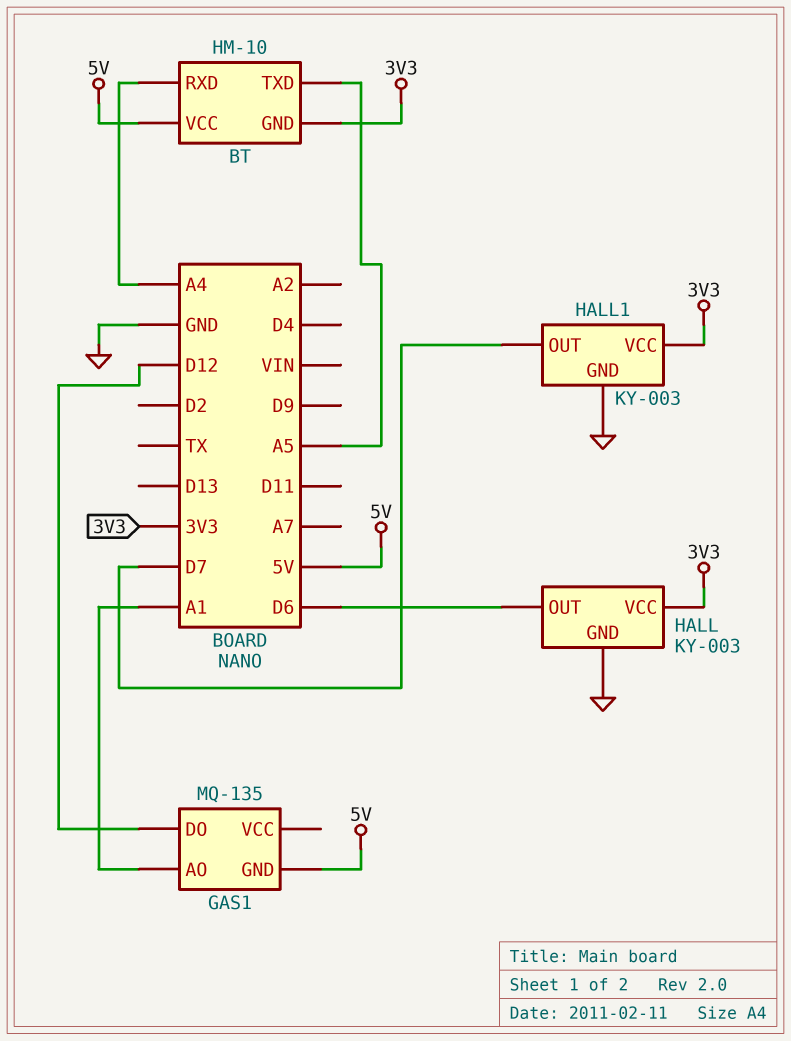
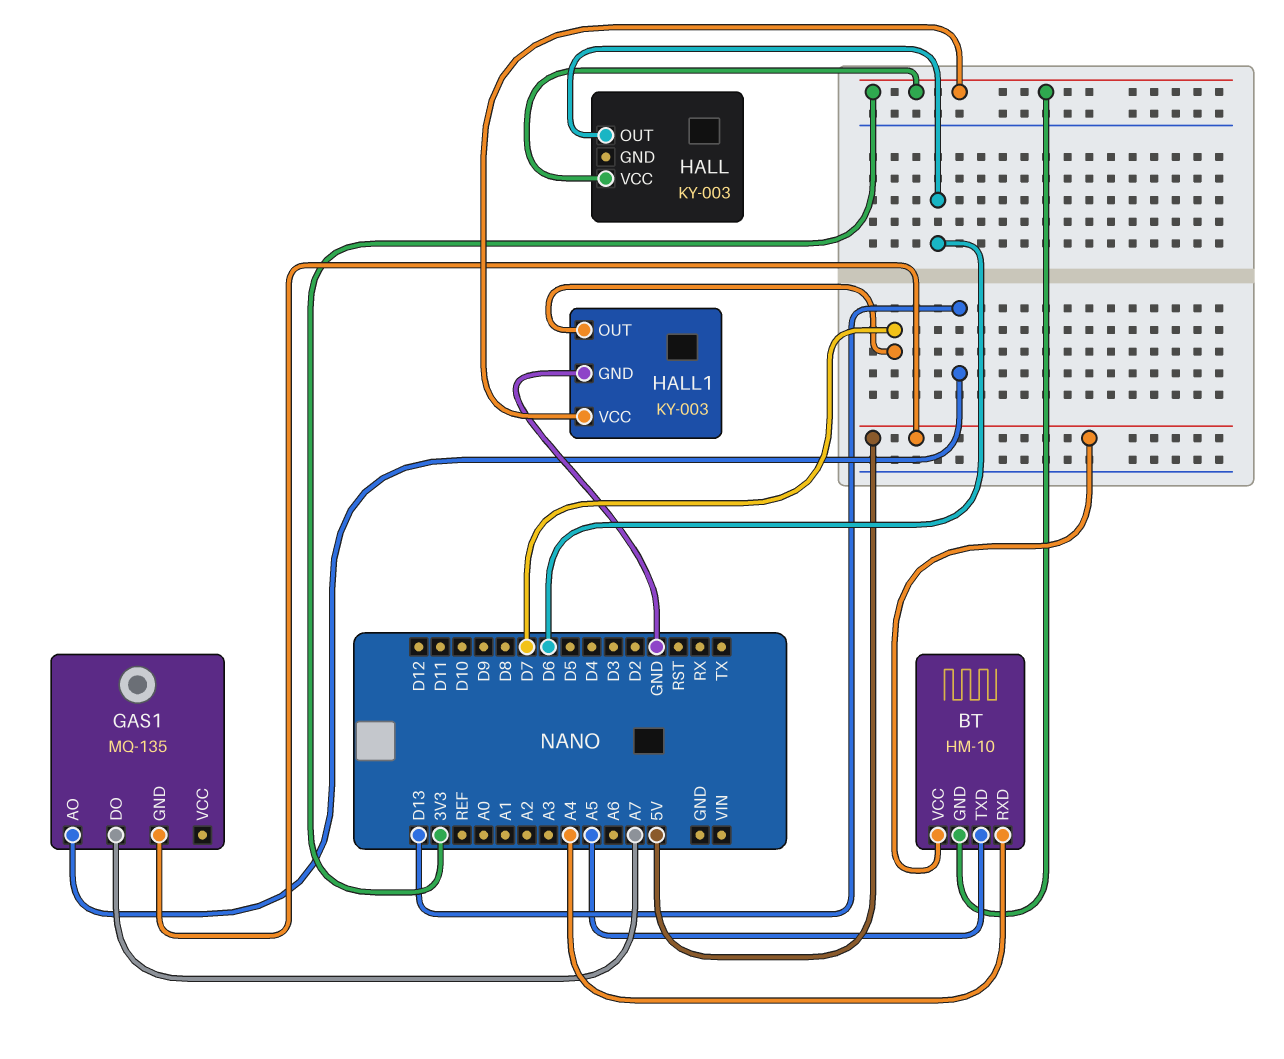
GAS1 pin AO: A1 -> D13
GAS1 pin DO: D12 -> A7
HALL pin GND: GND -> none

